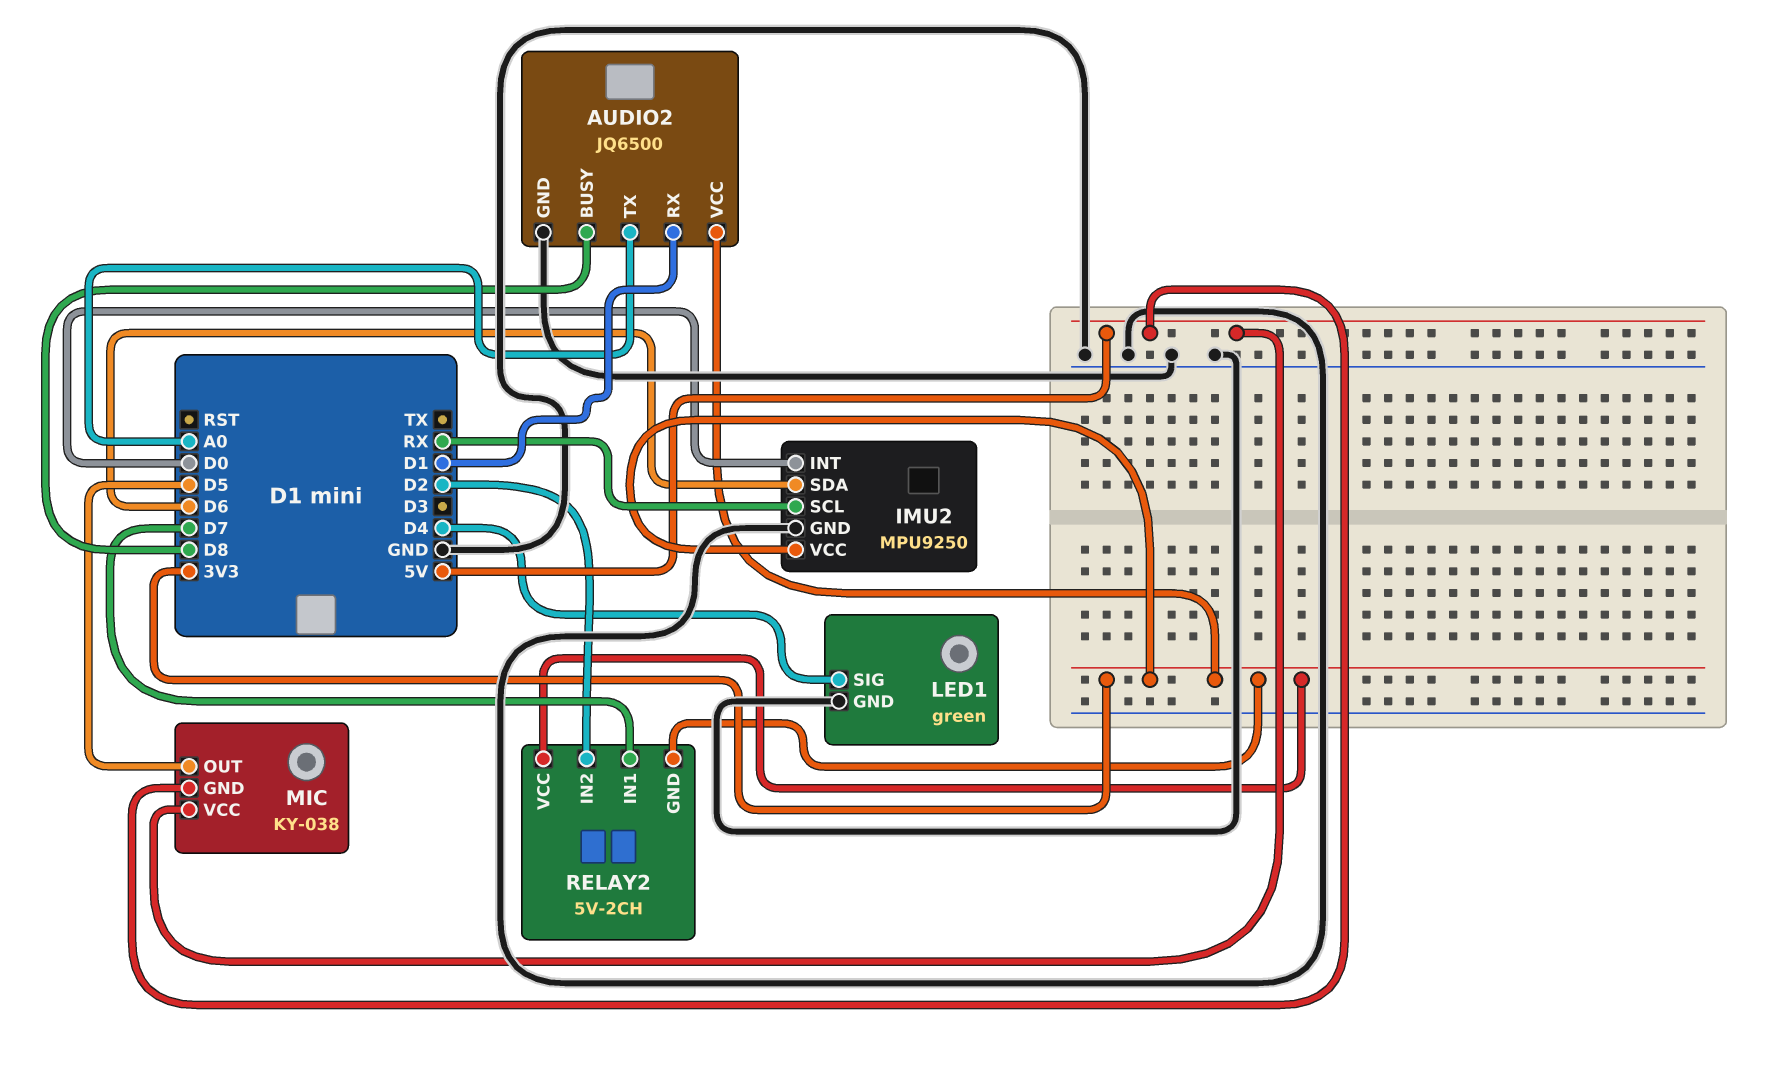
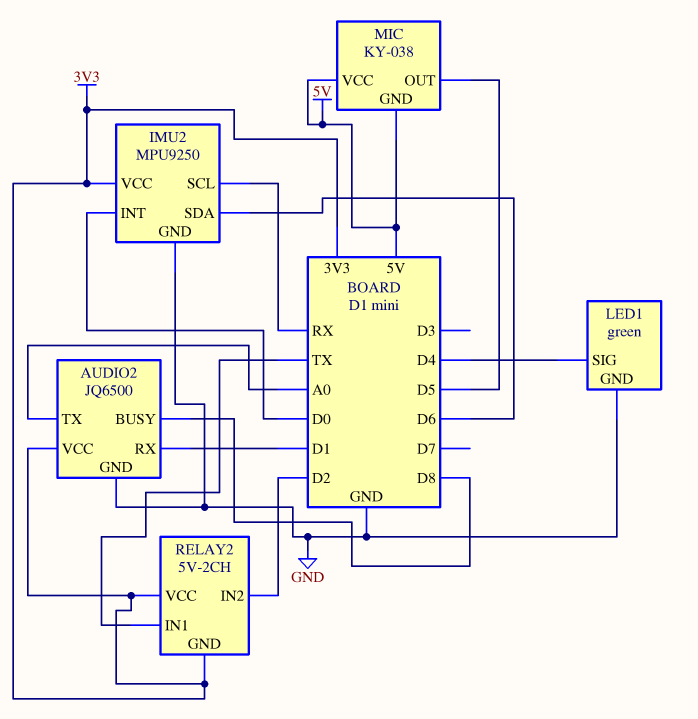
RELAY2 pin IN1: D7 -> TX

